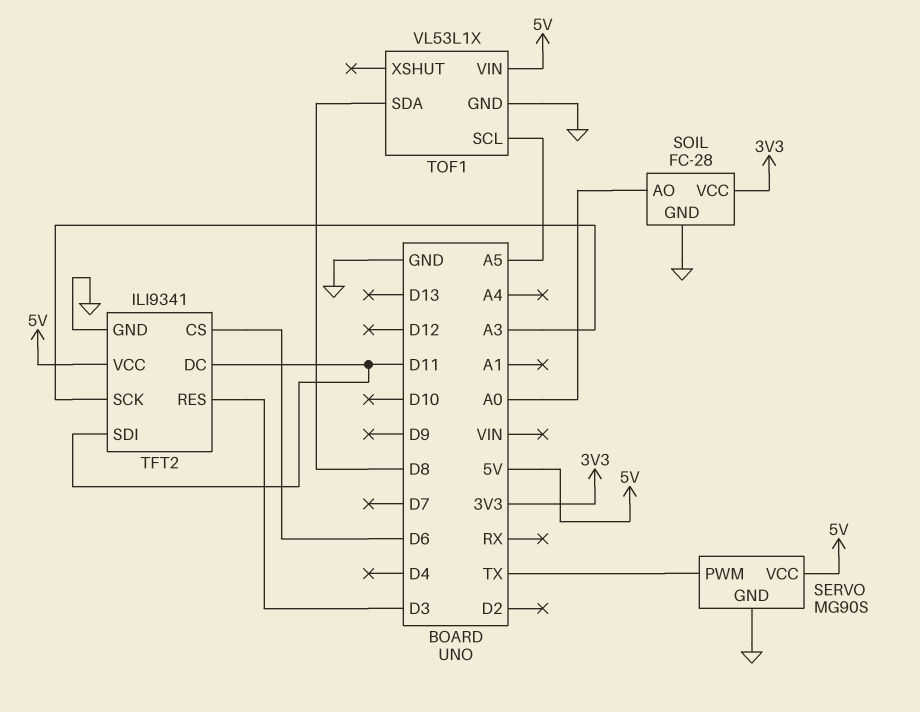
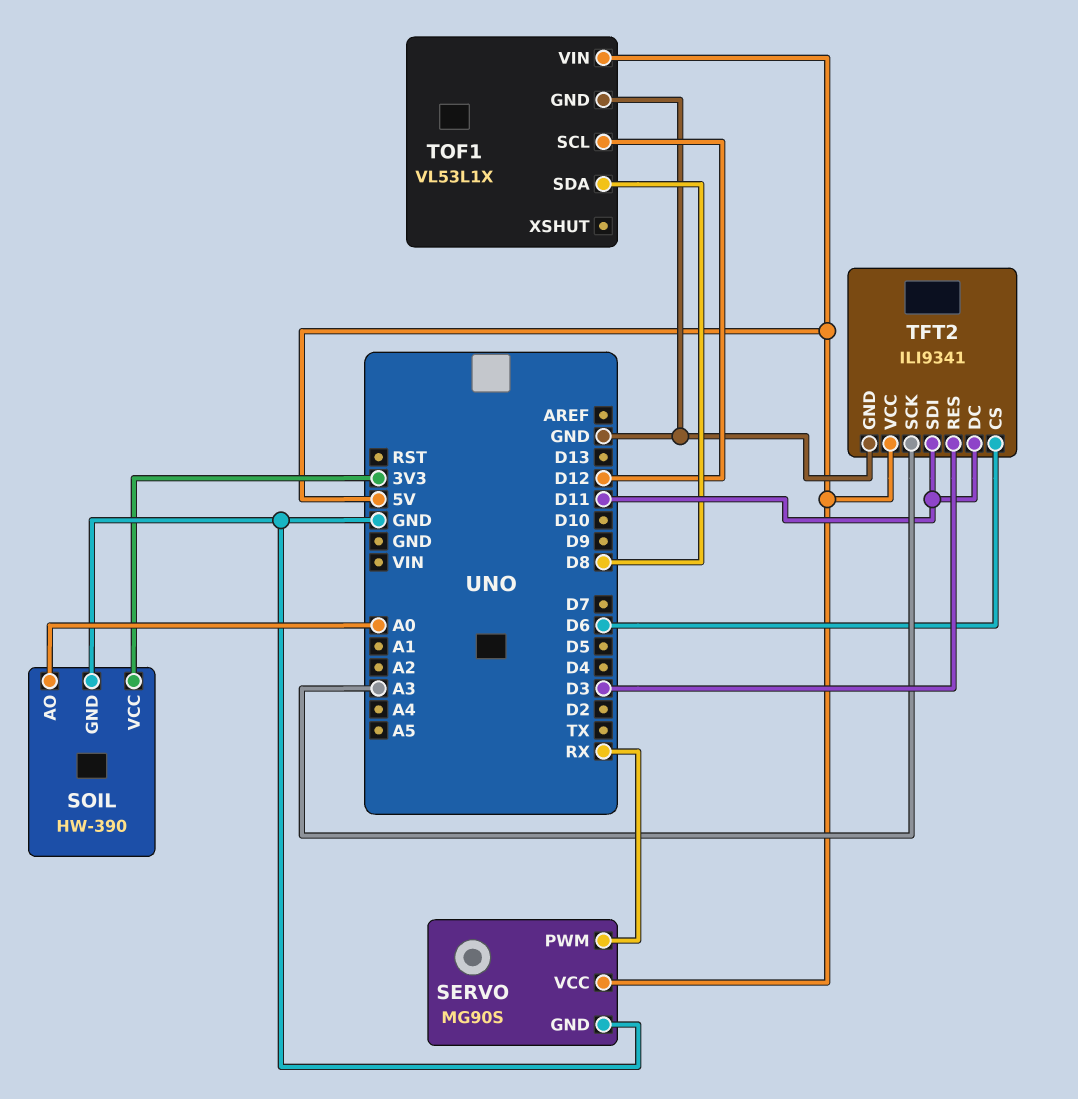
SERVO pin PWM: TX -> RX
SOIL: FC-28 -> HW-390
TOF1 pin SCL: A5 -> D12

